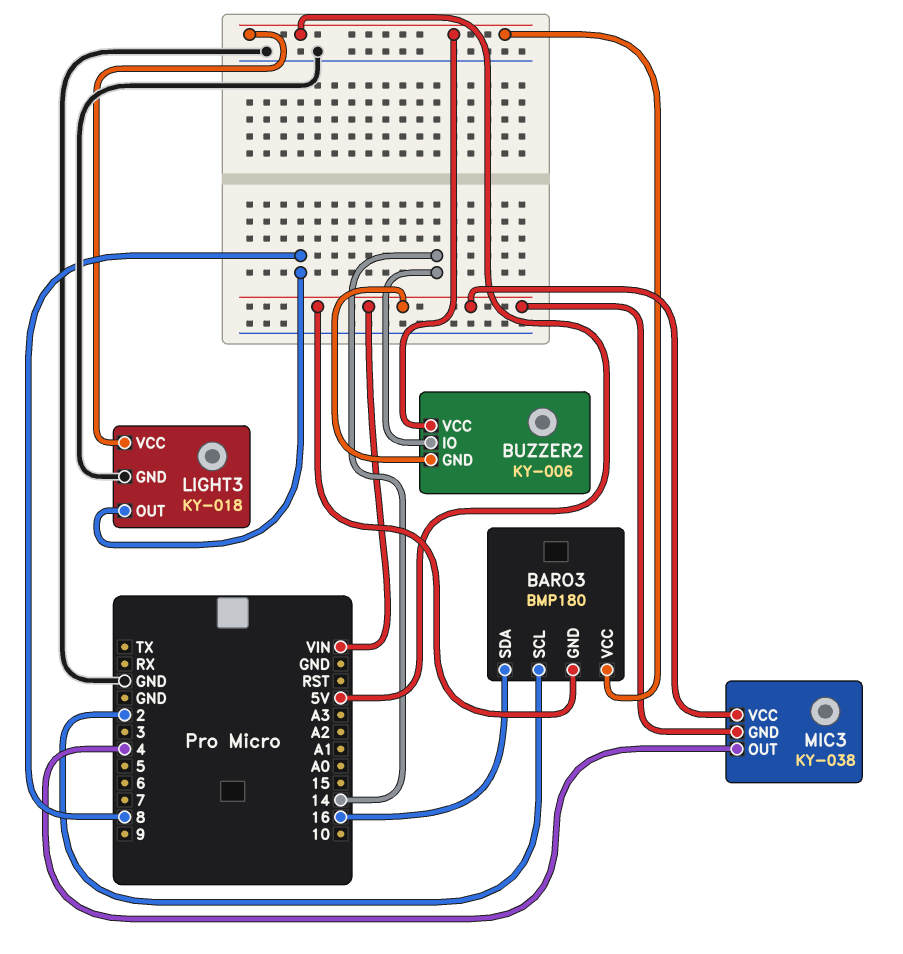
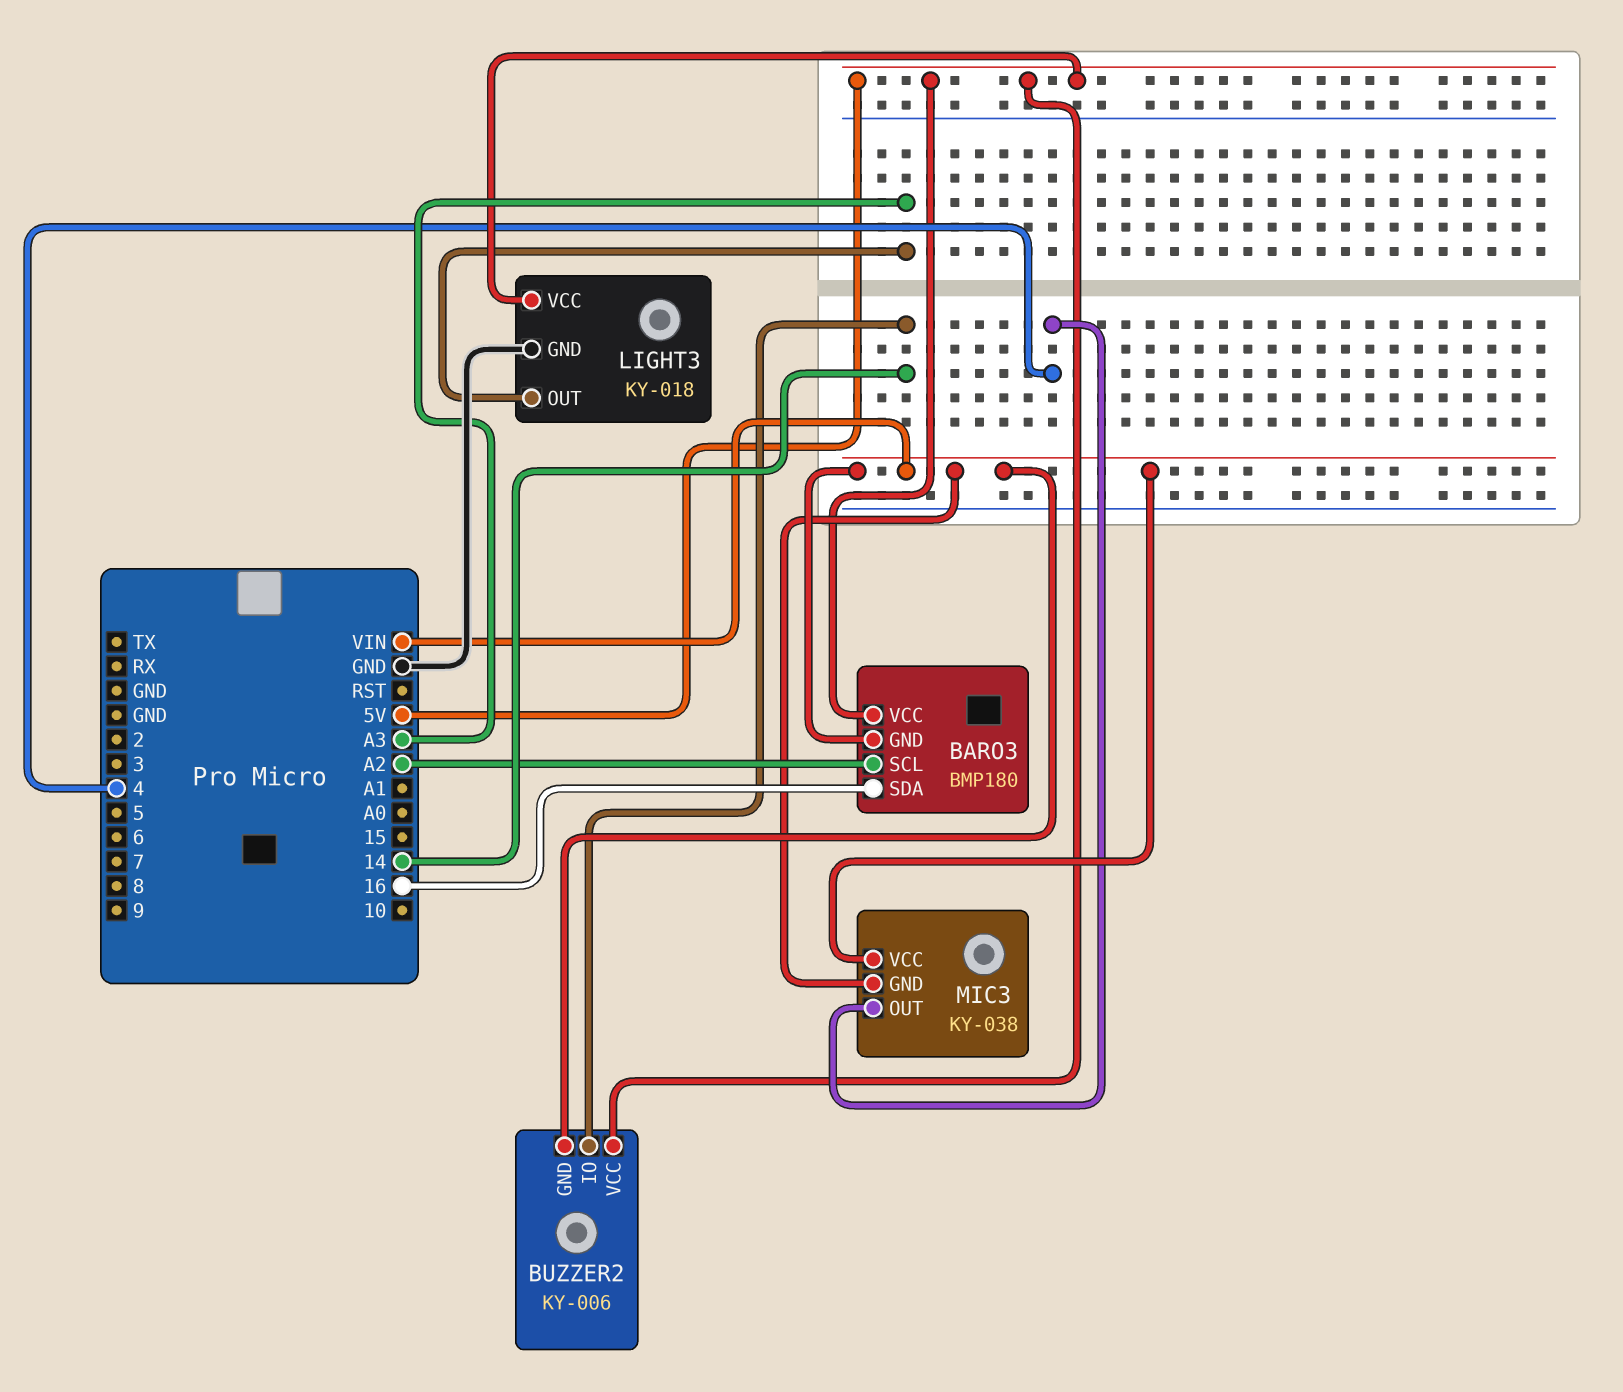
BARO3 pin SCL: 2 -> A2
LIGHT3 pin OUT: 8 -> A3

